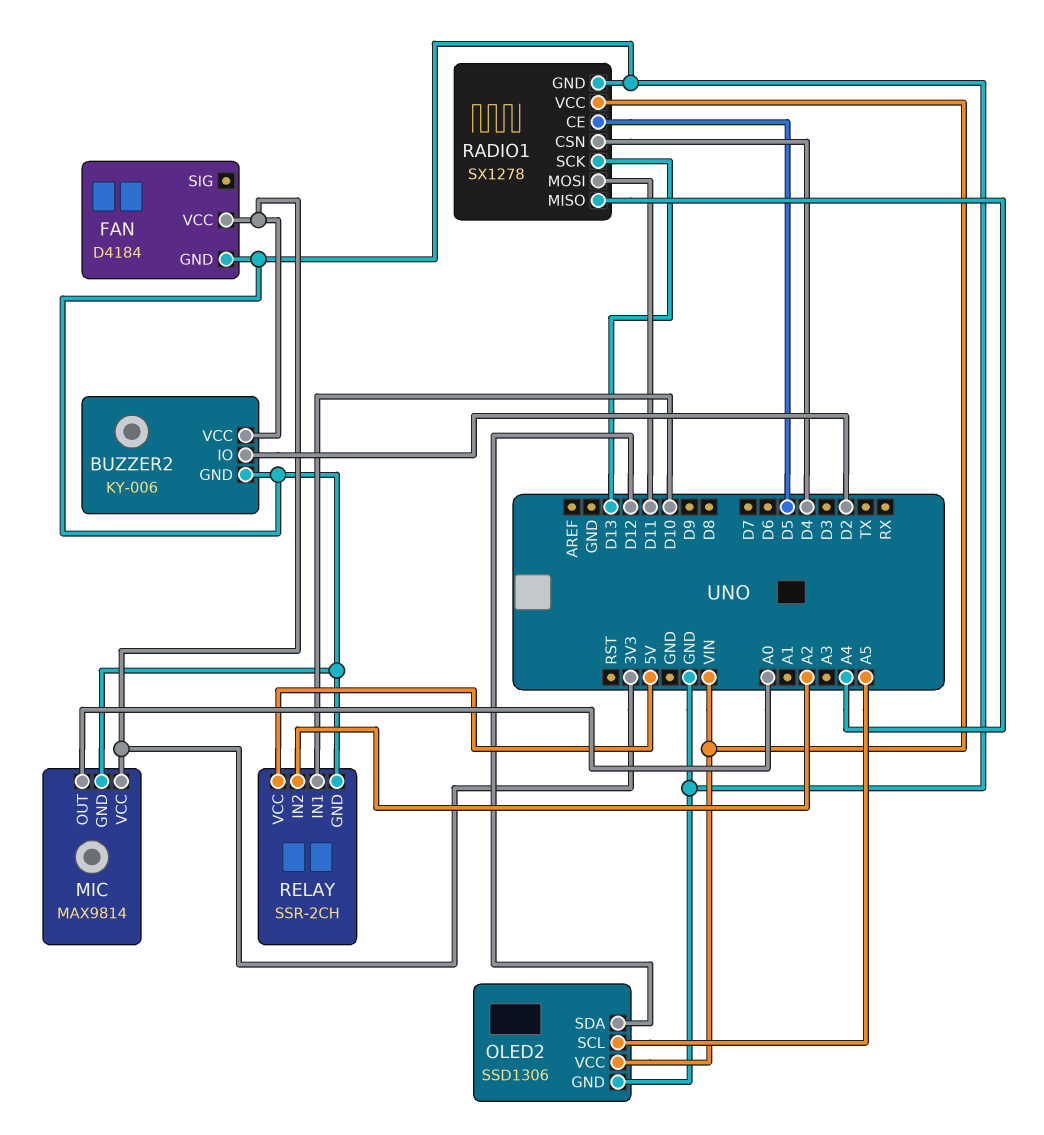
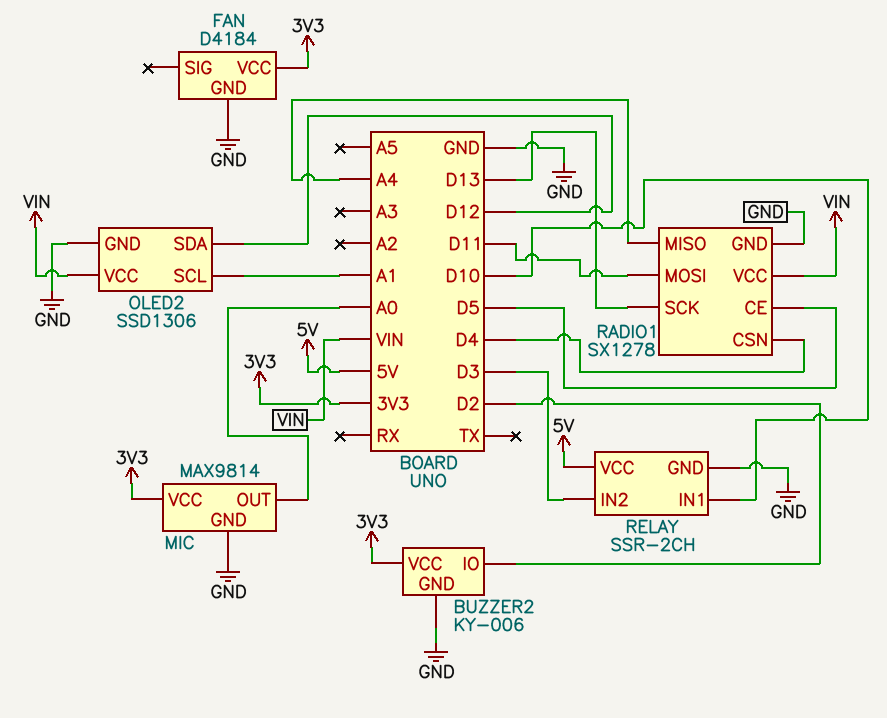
OLED2 pin SCL: A5 -> A1
RELAY pin IN2: A2 -> D3

